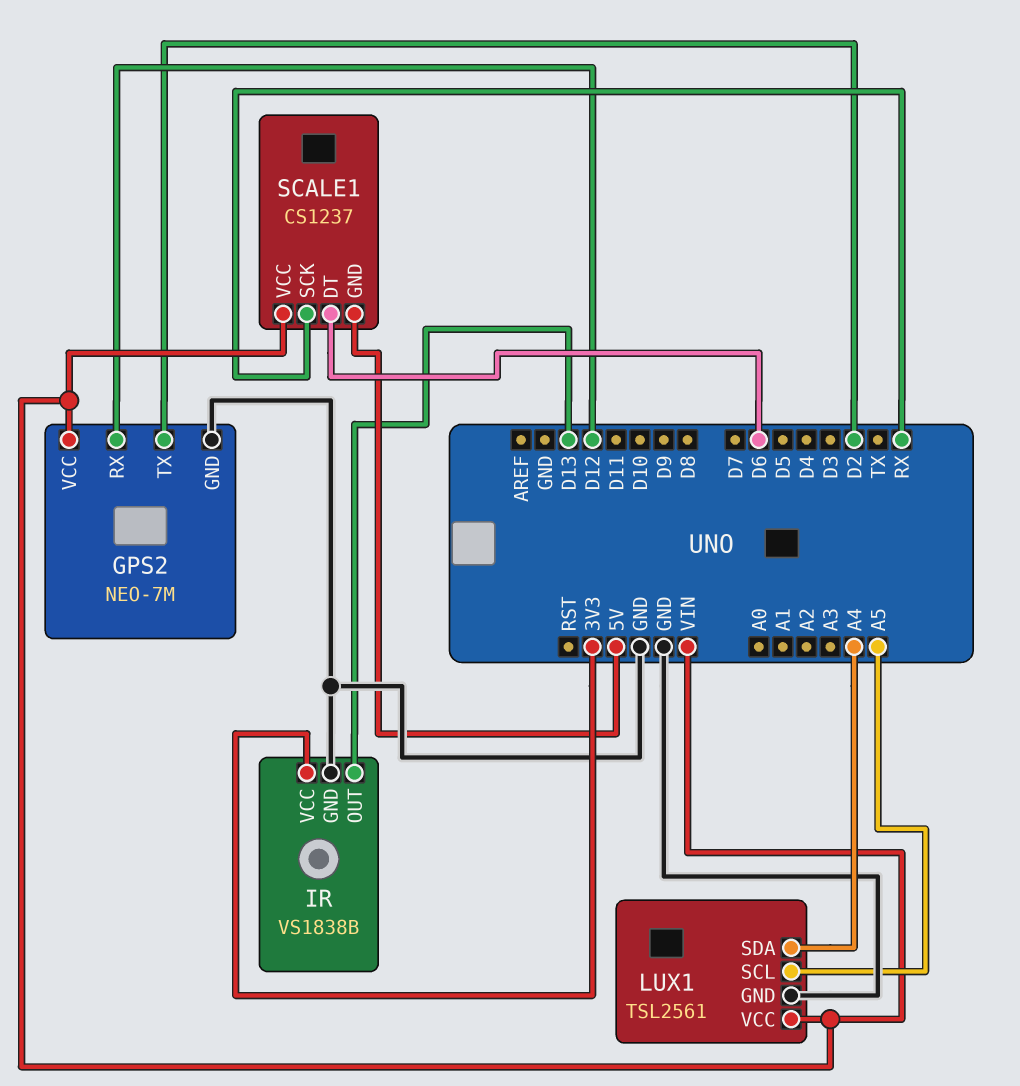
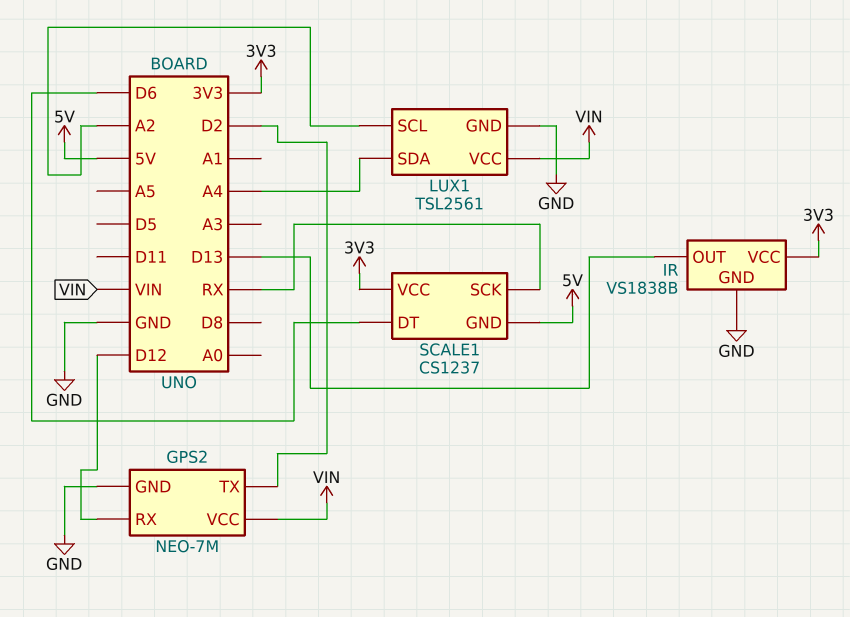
LUX1 pin SCL: A5 -> A2
SCALE1 pin VCC: VIN -> 3V3

